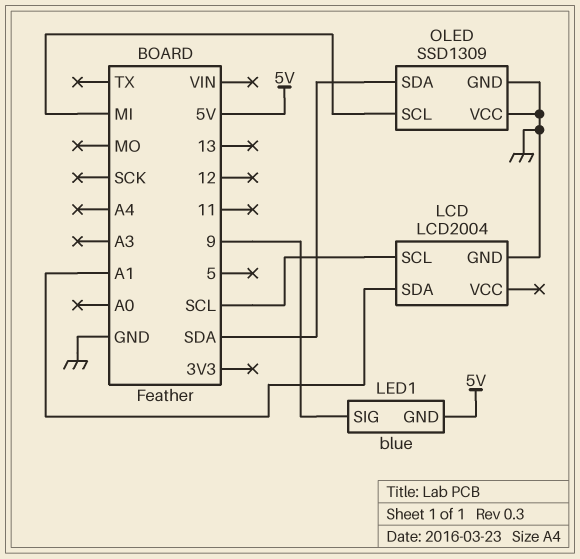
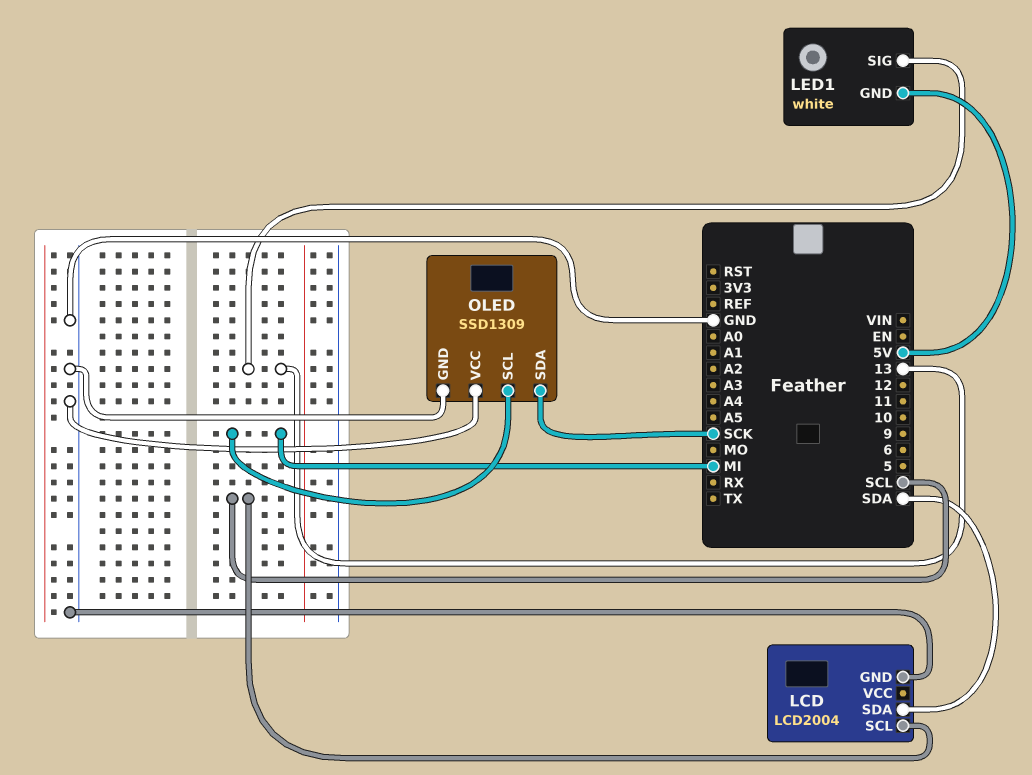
LCD pin SDA: A1 -> SDA
LED1: blue -> white
LED1 pin SIG: 9 -> 13
OLED pin SDA: SDA -> SCK

